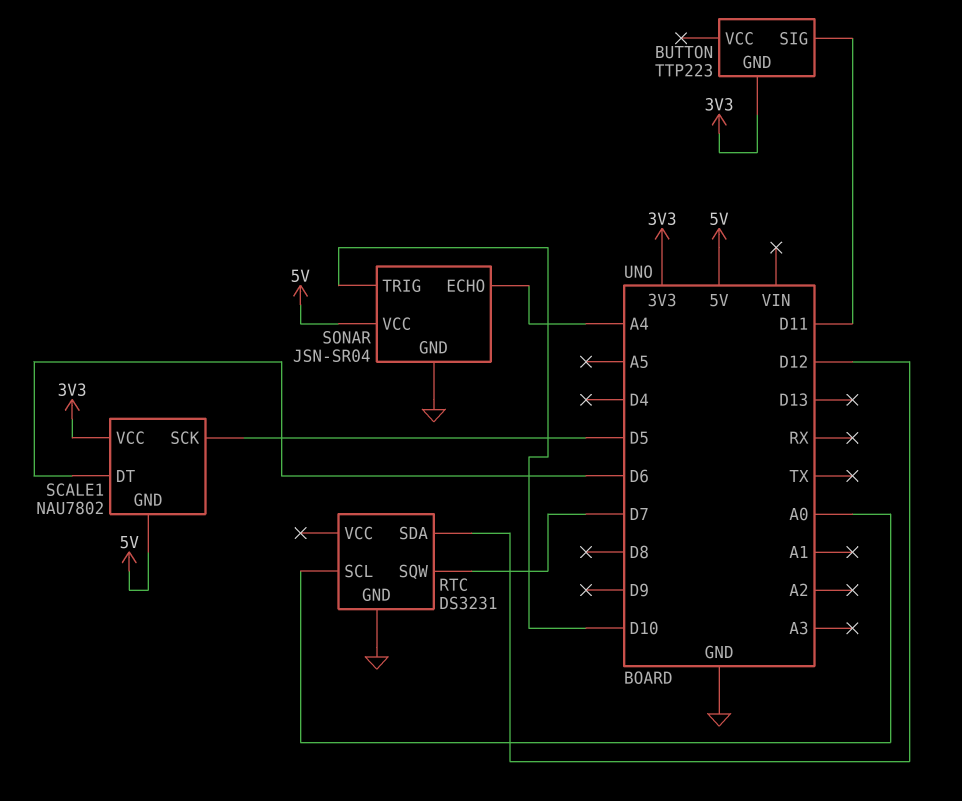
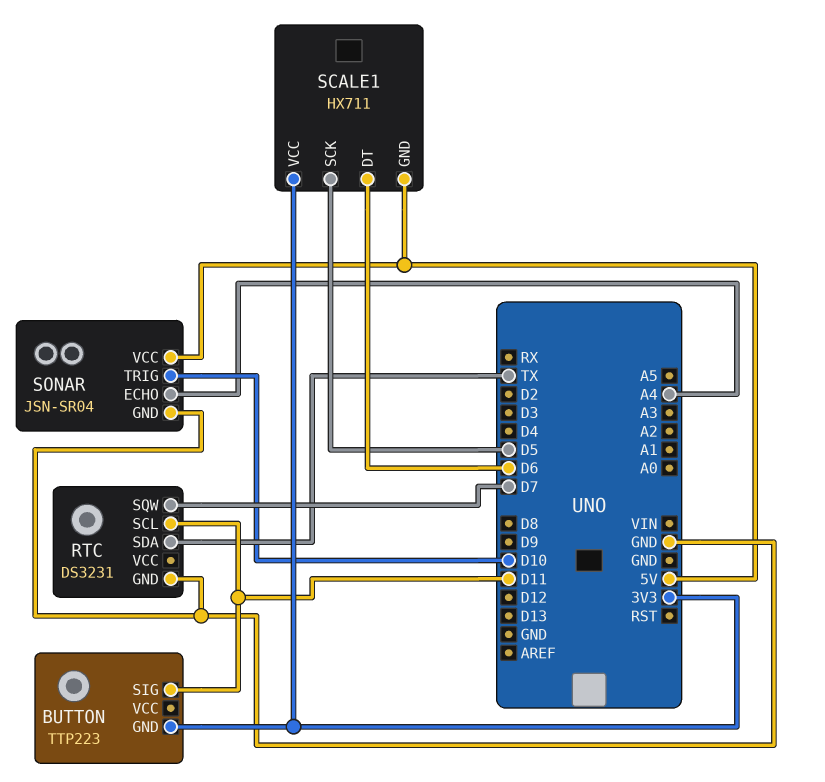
RTC pin SCL: A0 -> D11
RTC pin SDA: D12 -> TX
SCALE1: NAU7802 -> HX711

